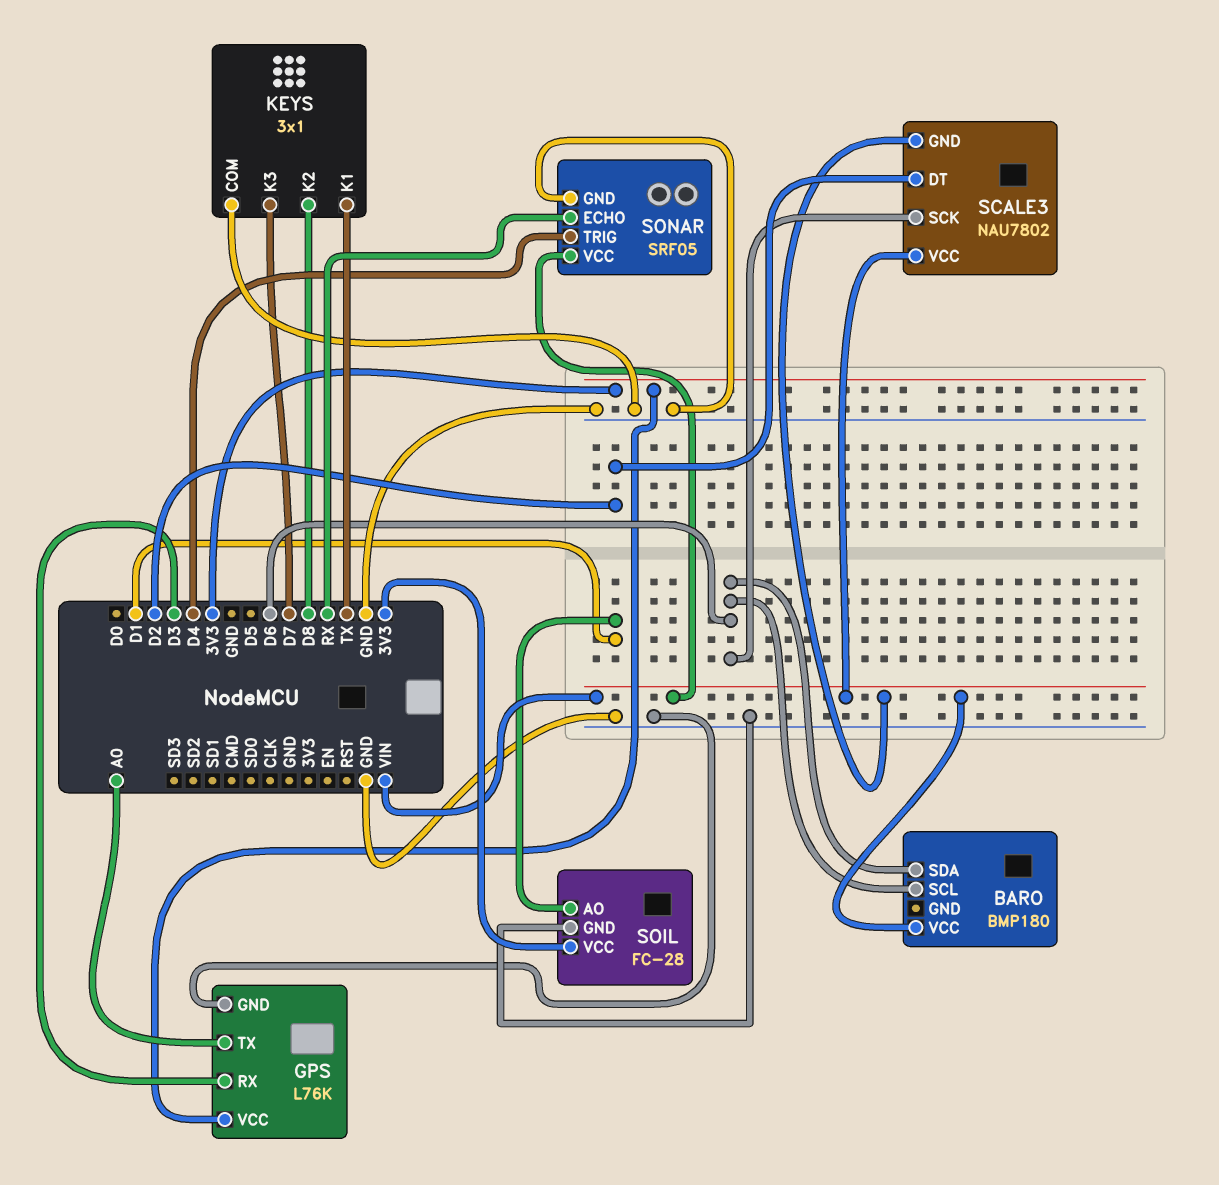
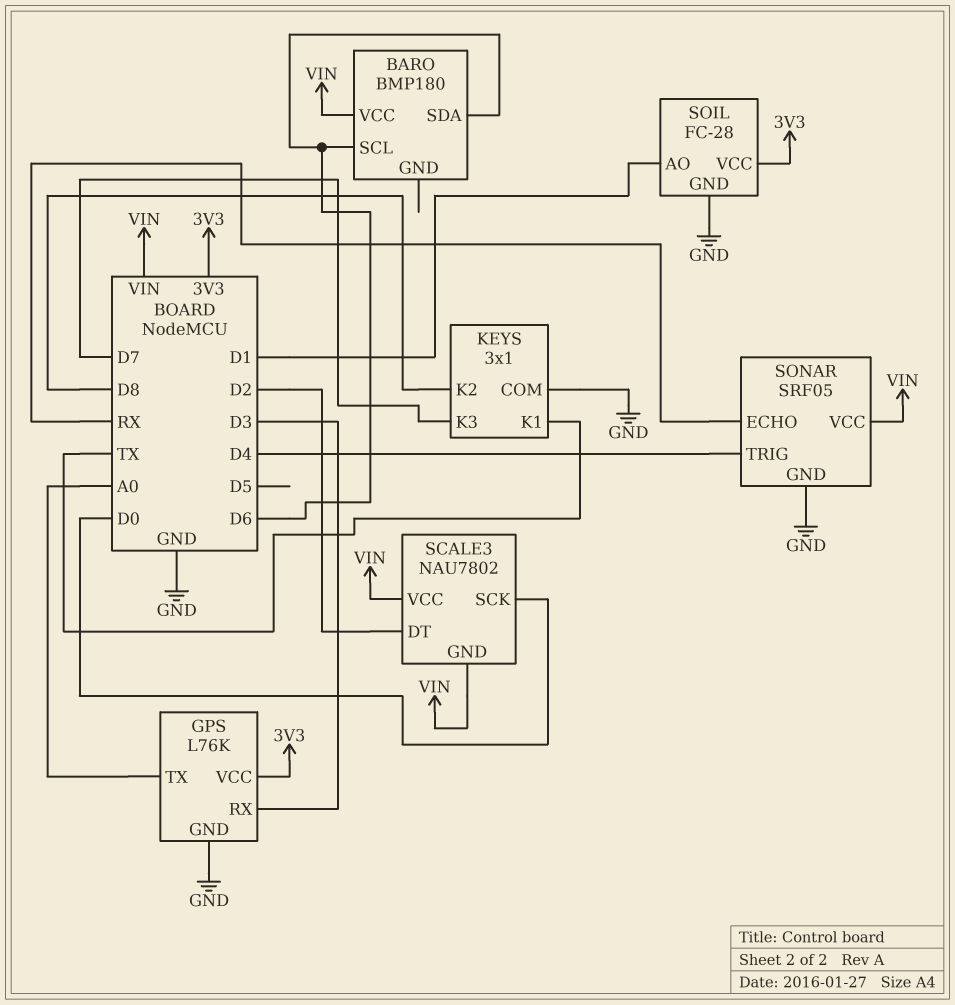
SCALE3 pin SCK: D6 -> D0

